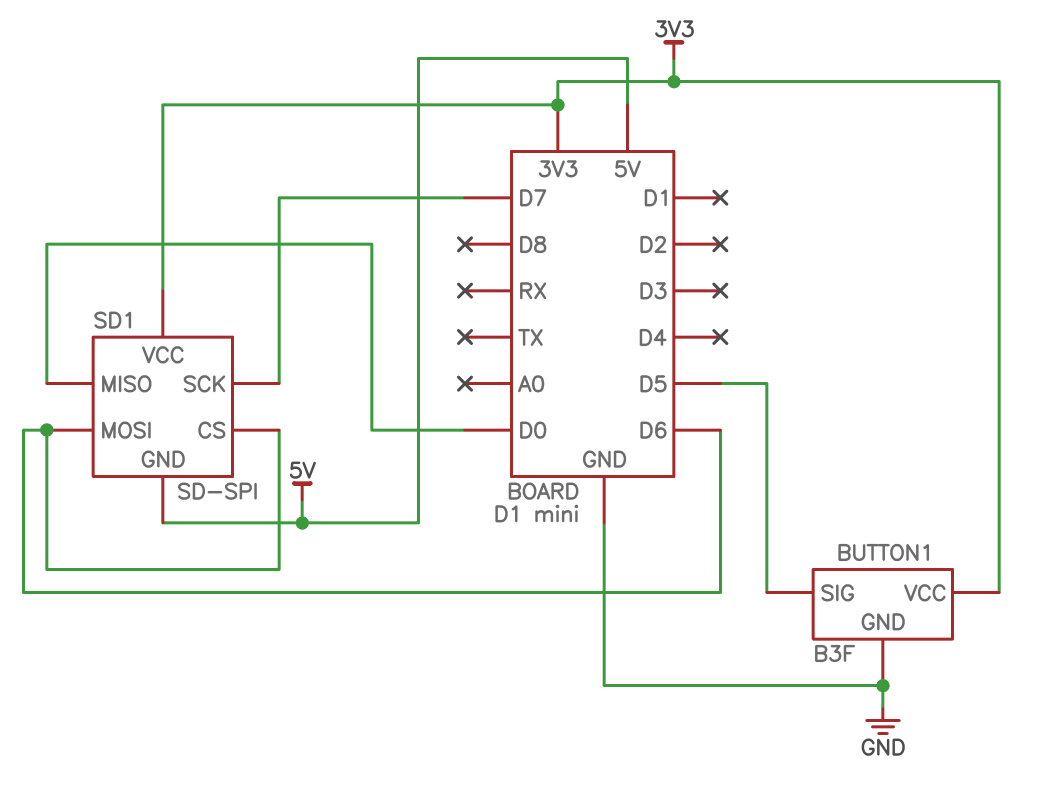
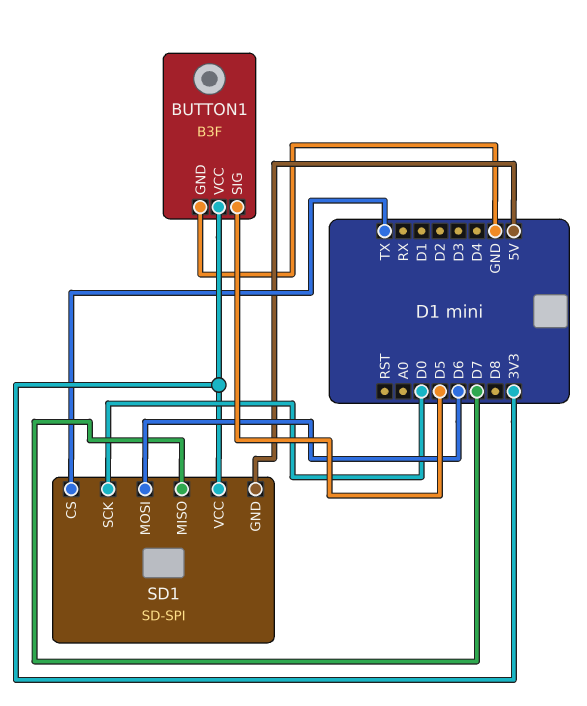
SD1 pin CS: D6 -> TX
SD1 pin MISO: D0 -> D7
SD1 pin SCK: D7 -> D0

